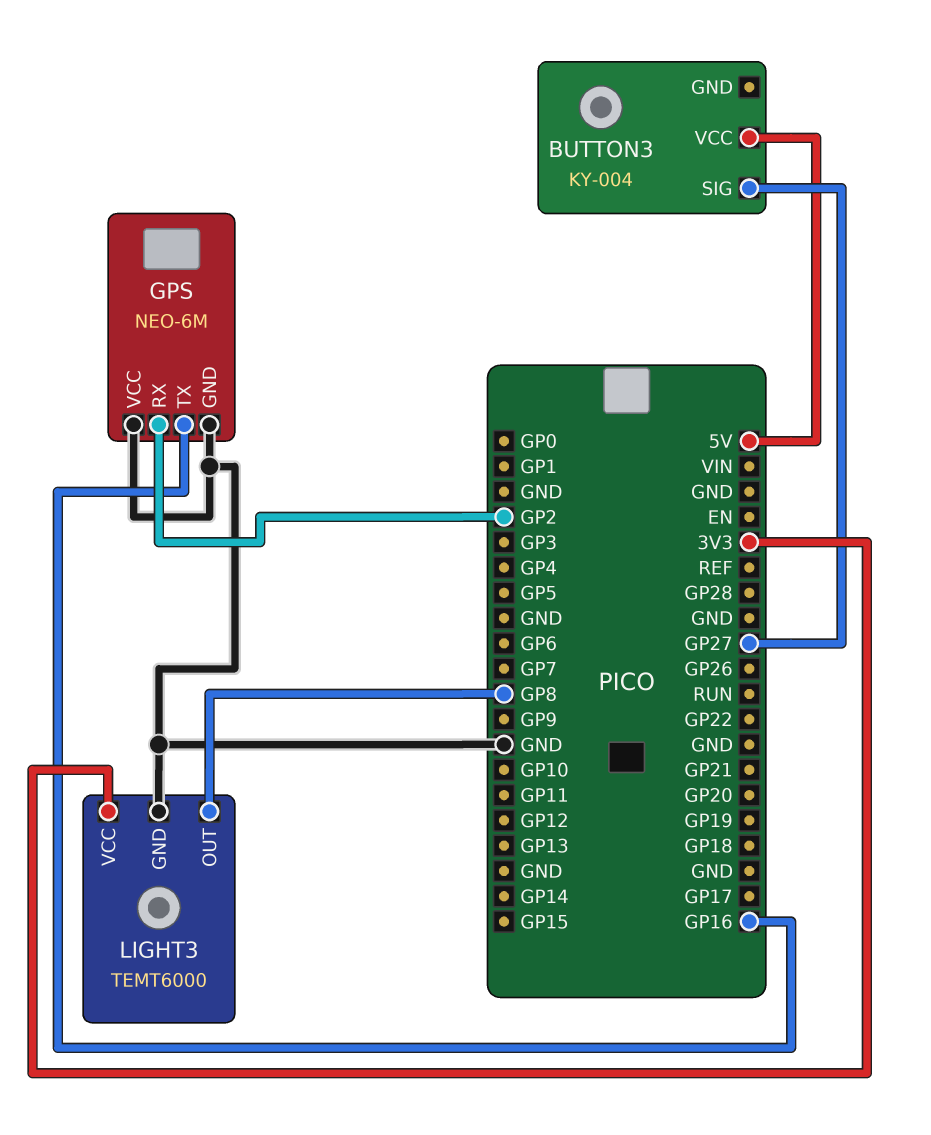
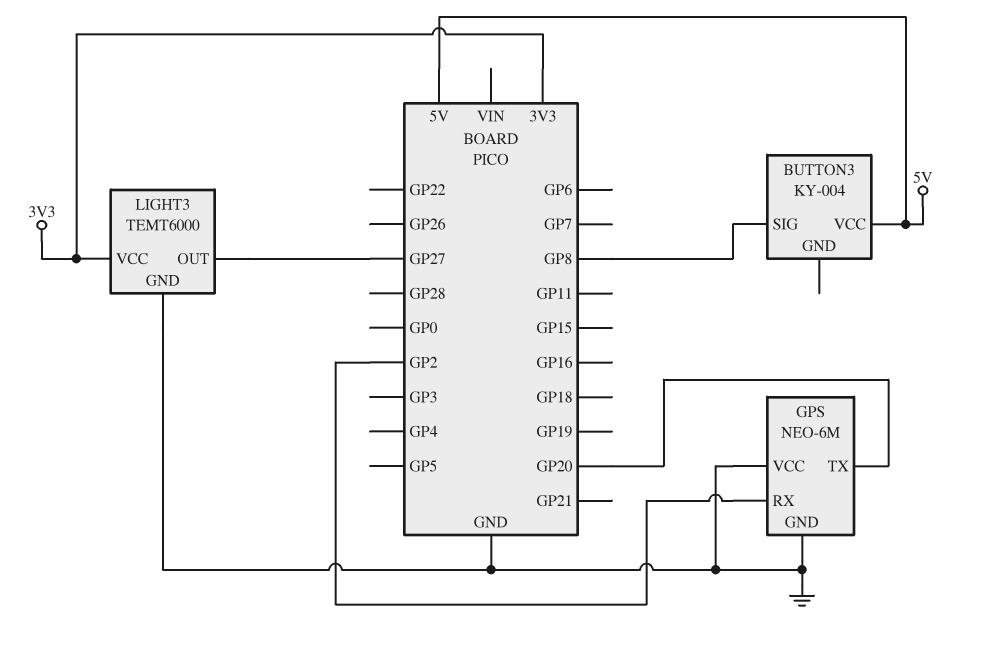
BUTTON3 pin SIG: GP27 -> GP8
GPS pin TX: GP16 -> GP20
LIGHT3 pin OUT: GP8 -> GP27

